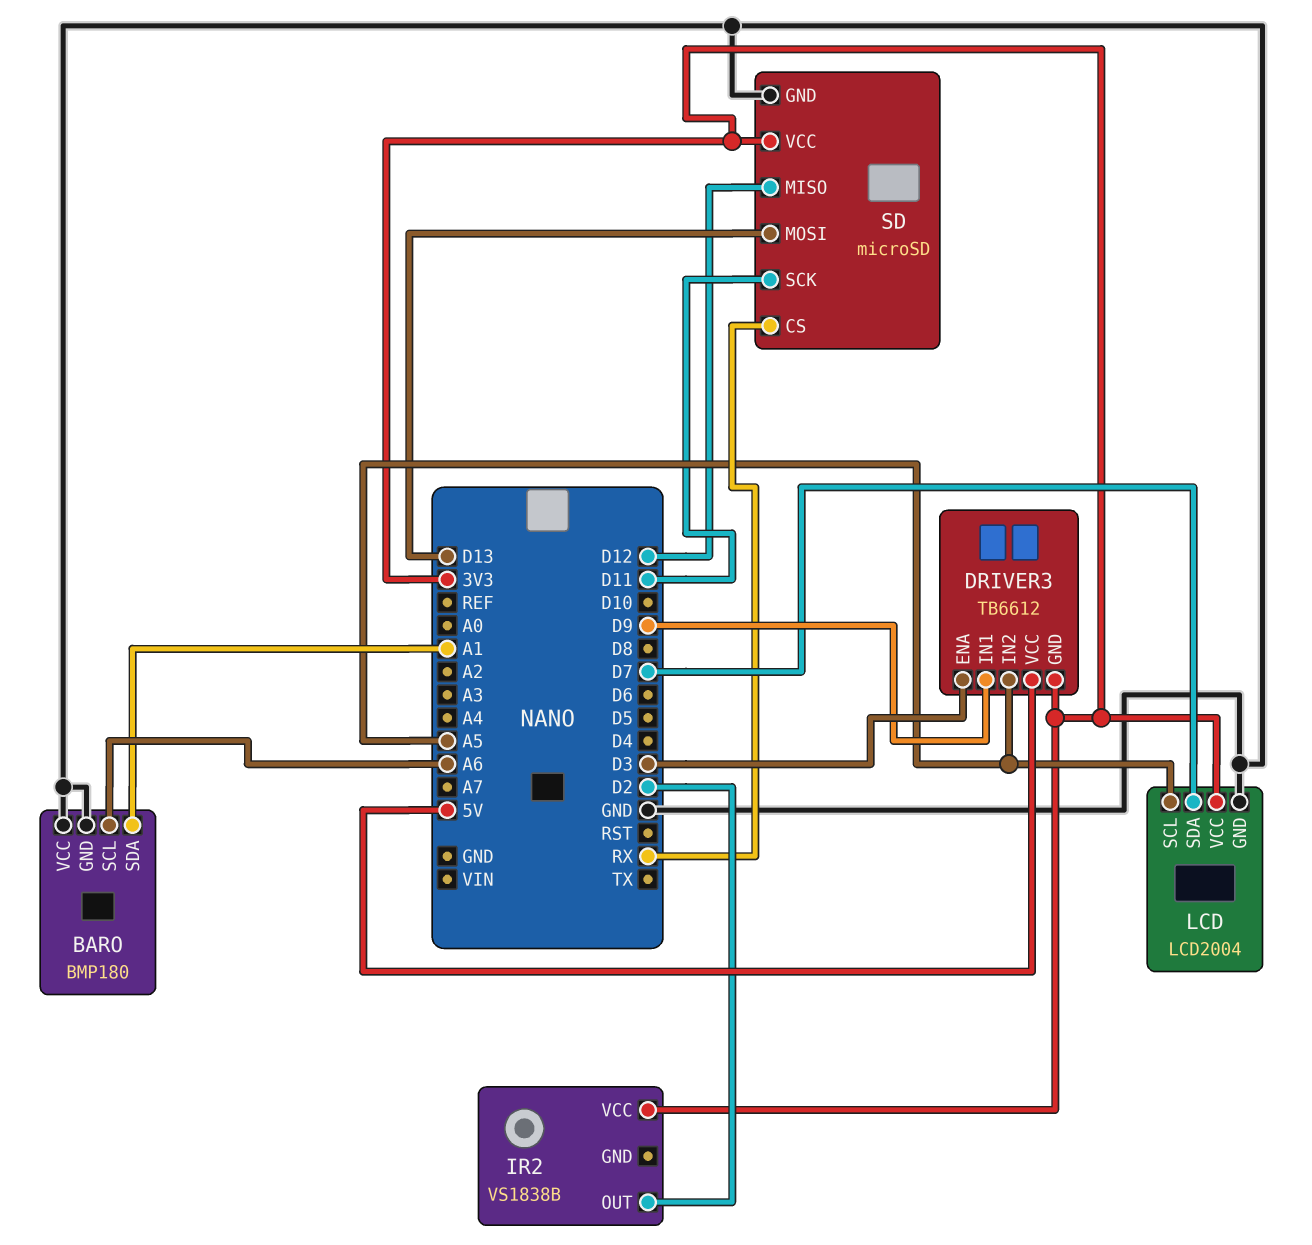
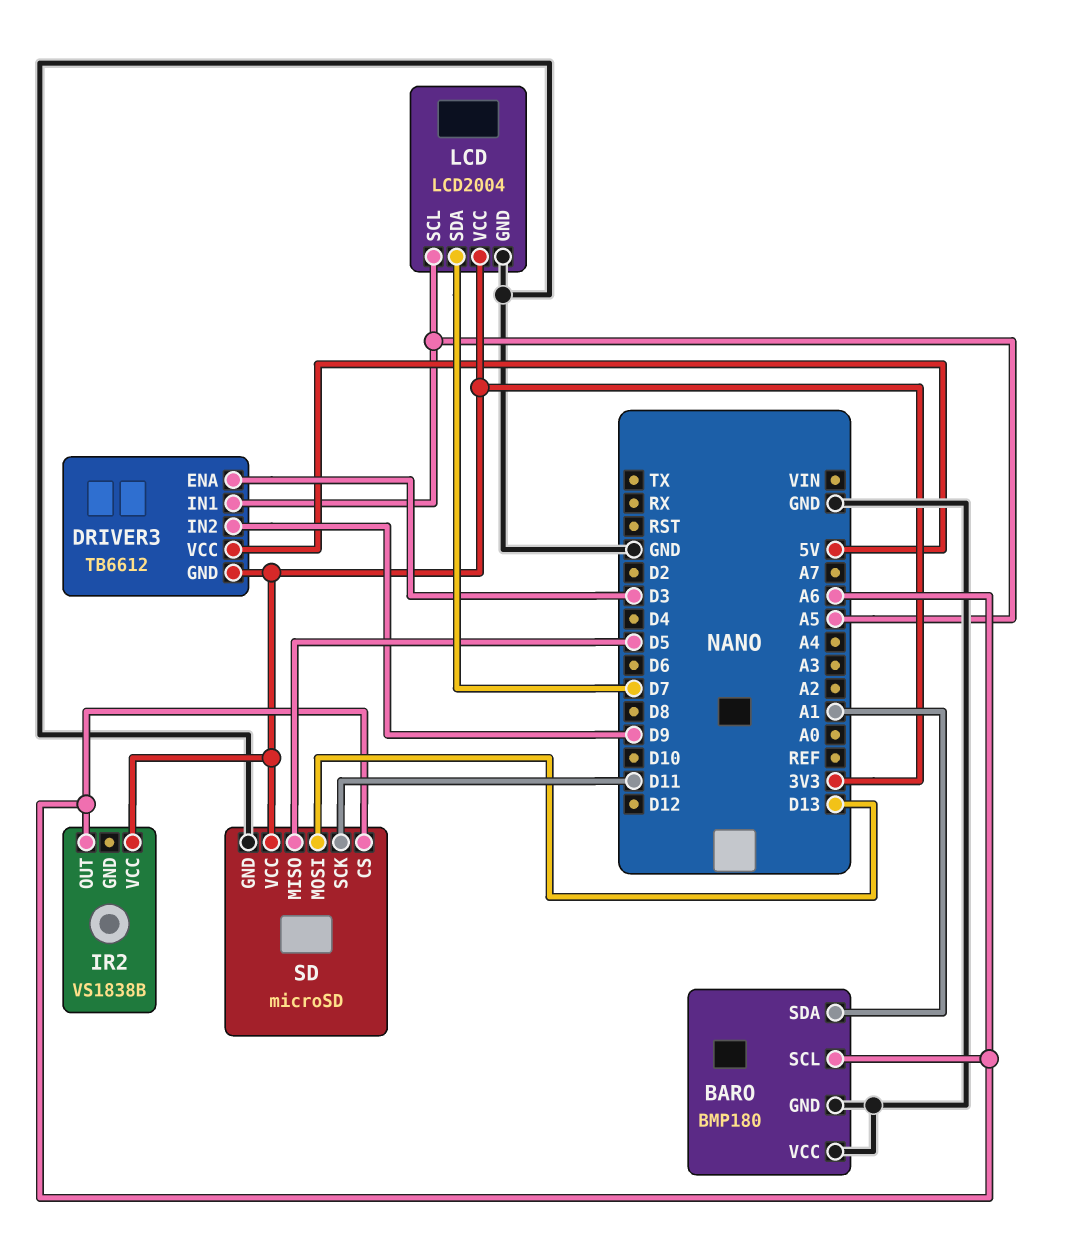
DRIVER3 pin IN1: D9 -> A5
DRIVER3 pin IN2: A5 -> D9
IR2 pin OUT: D2 -> A6
SD pin CS: RX -> A6
SD pin MISO: D12 -> D5

